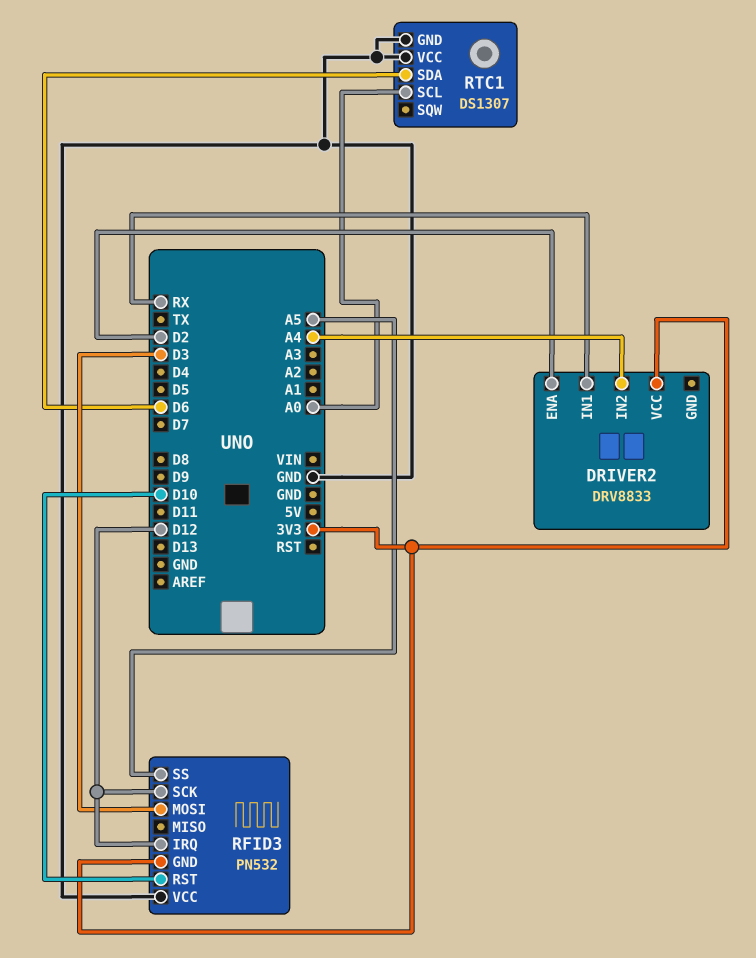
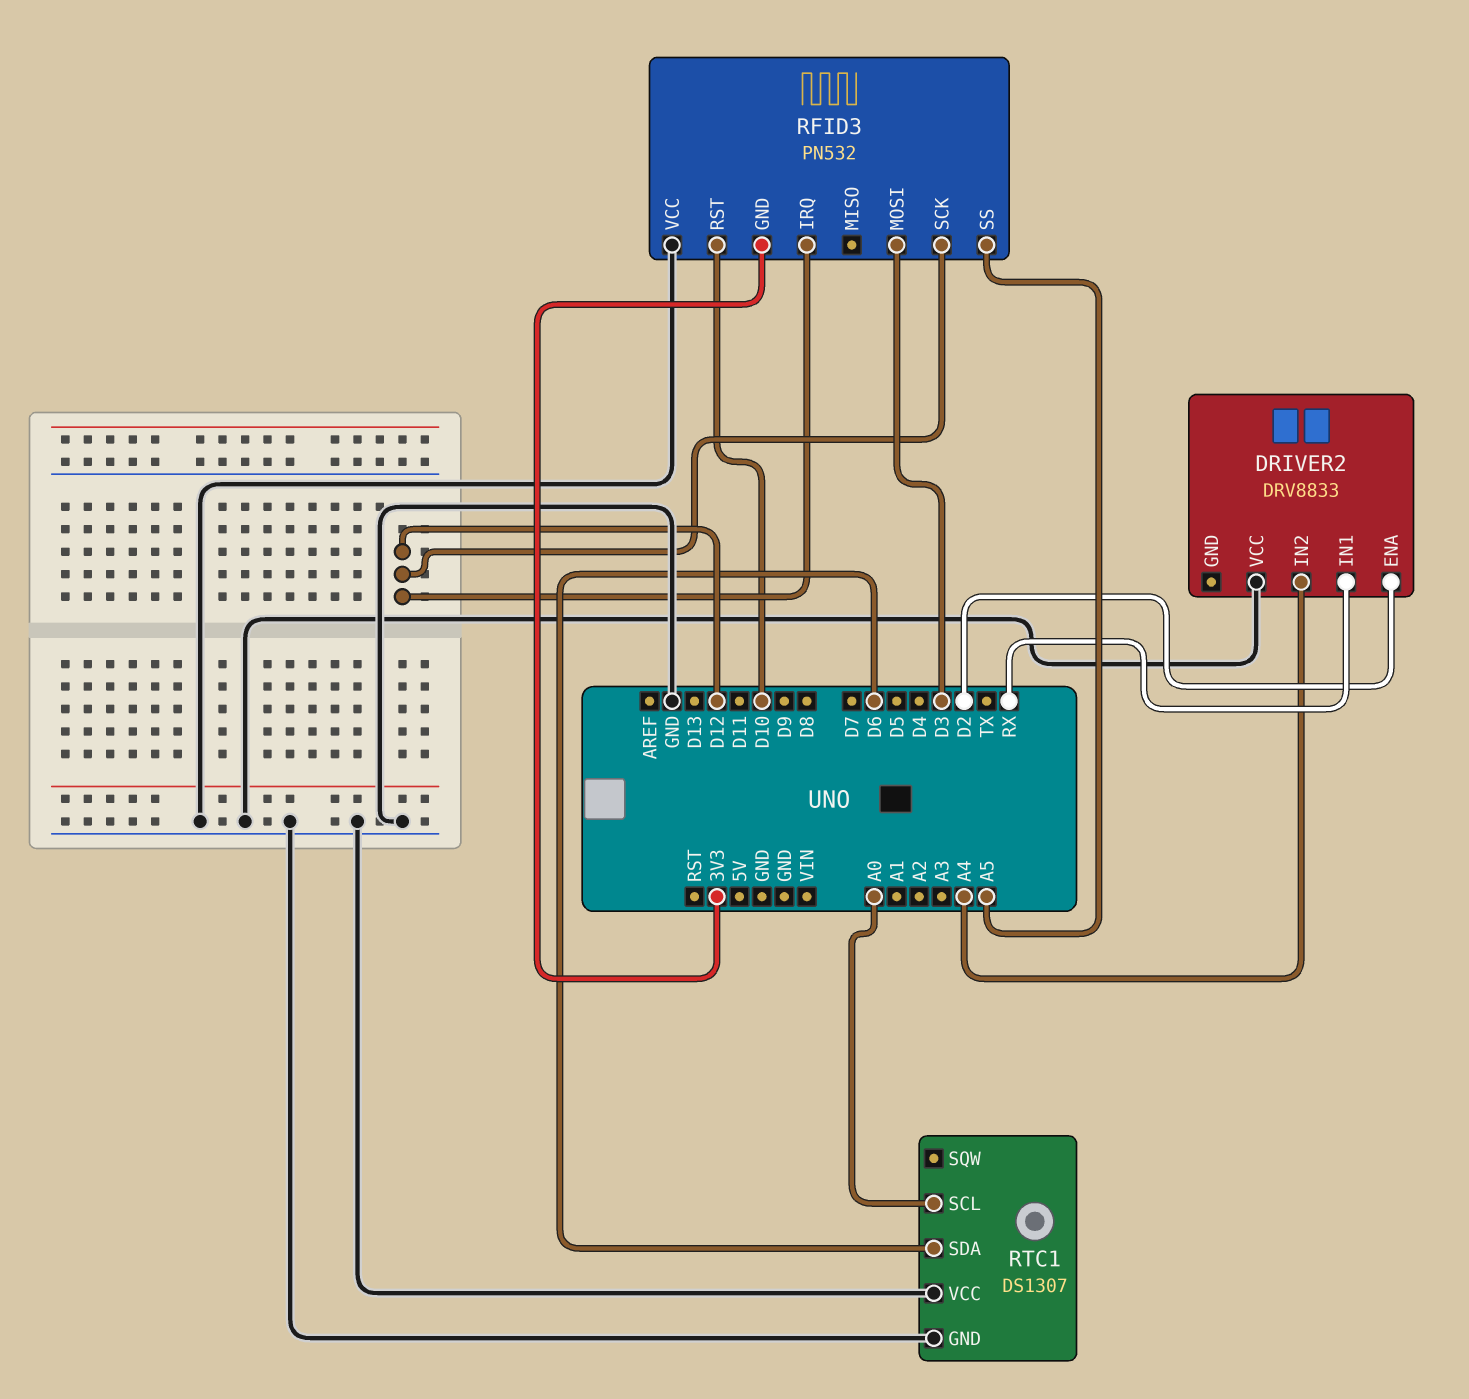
DRIVER2 pin VCC: 3V3 -> GND

